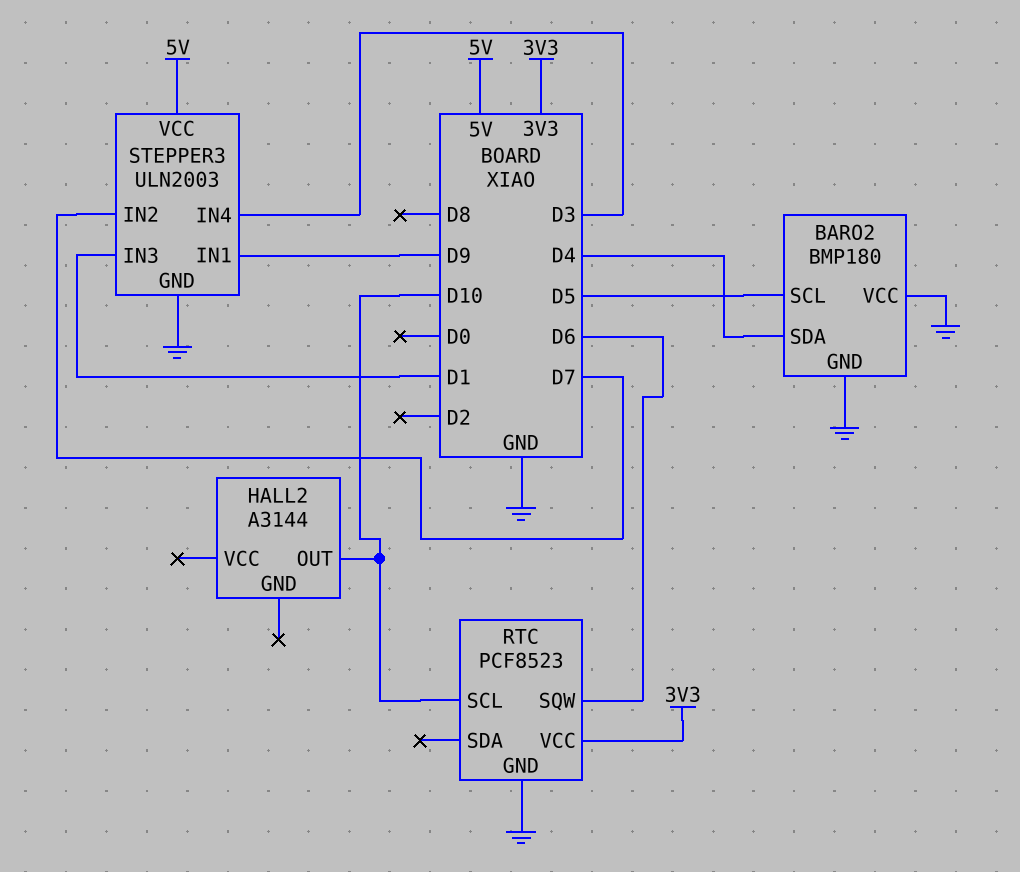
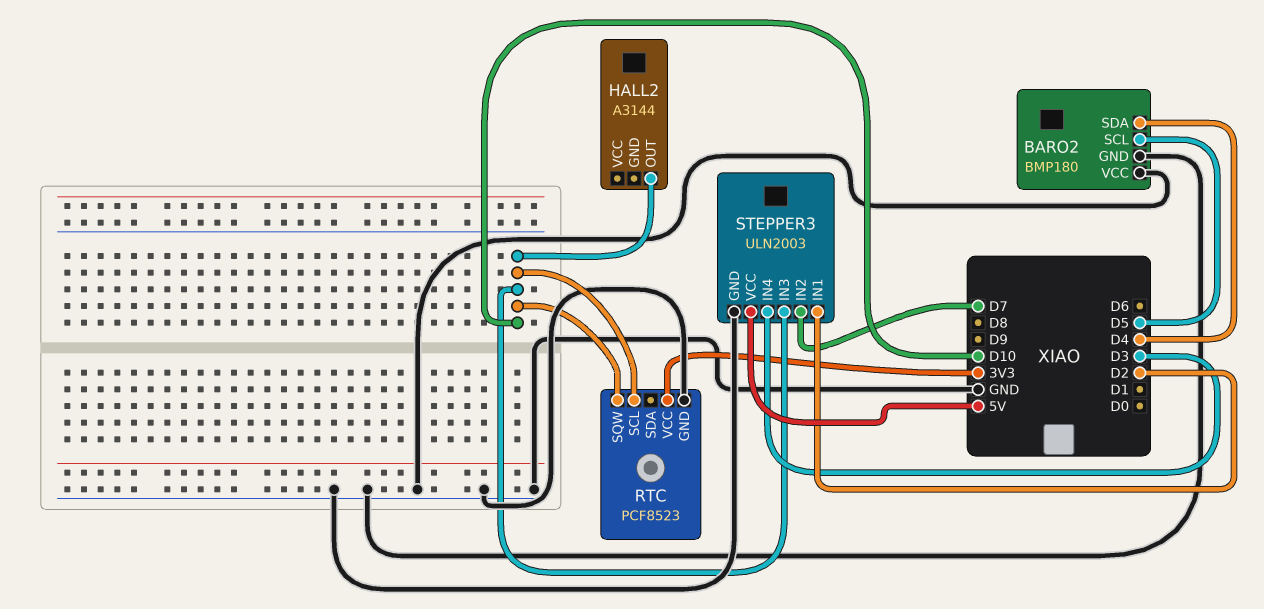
RTC pin SQW: D6 -> D10
STEPPER3 pin IN1: D9 -> D2
STEPPER3 pin IN3: D1 -> D10

